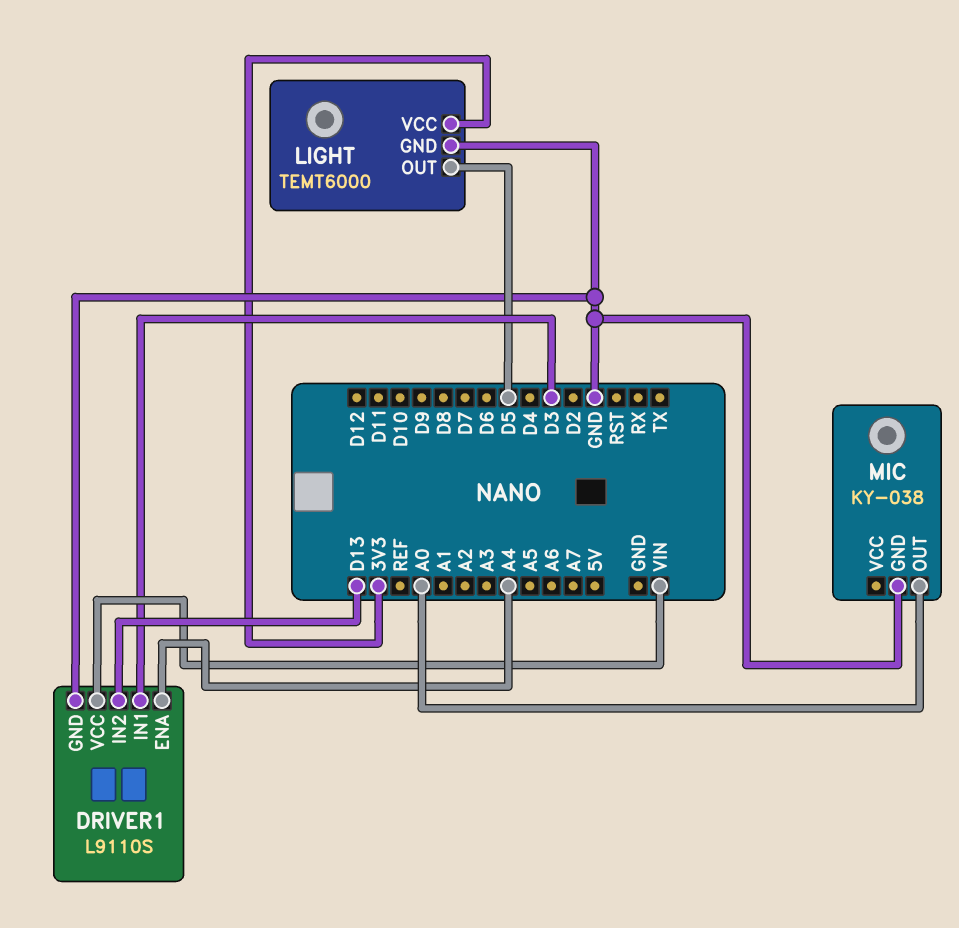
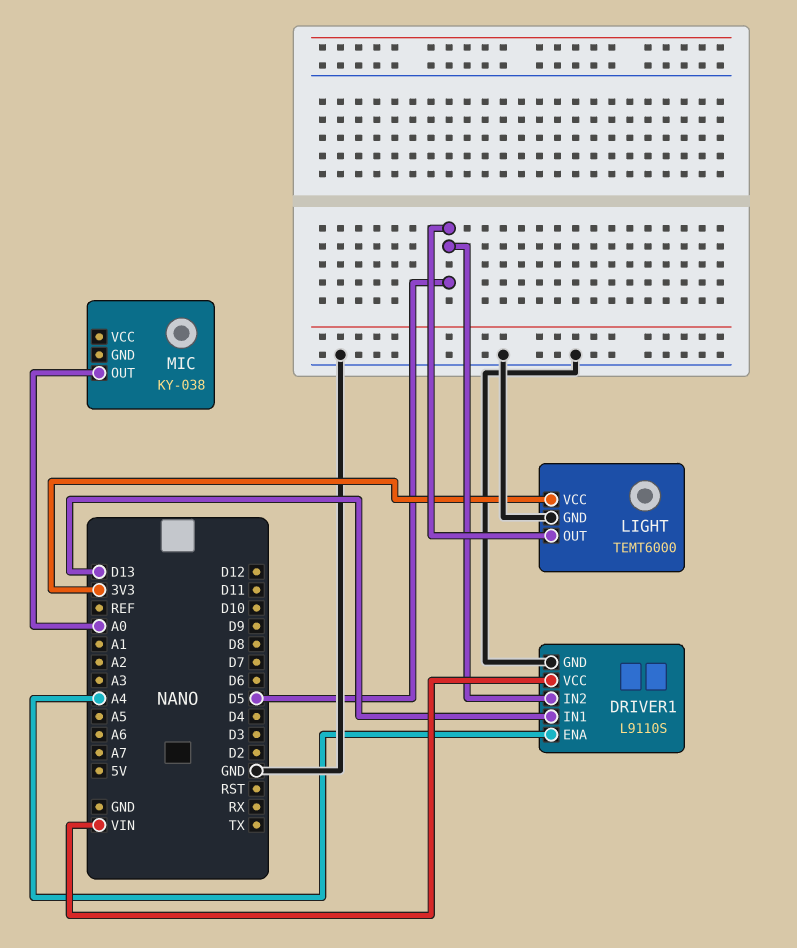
DRIVER1 pin IN1: D3 -> D13
DRIVER1 pin IN2: D13 -> D5
MIC pin GND: GND -> none

